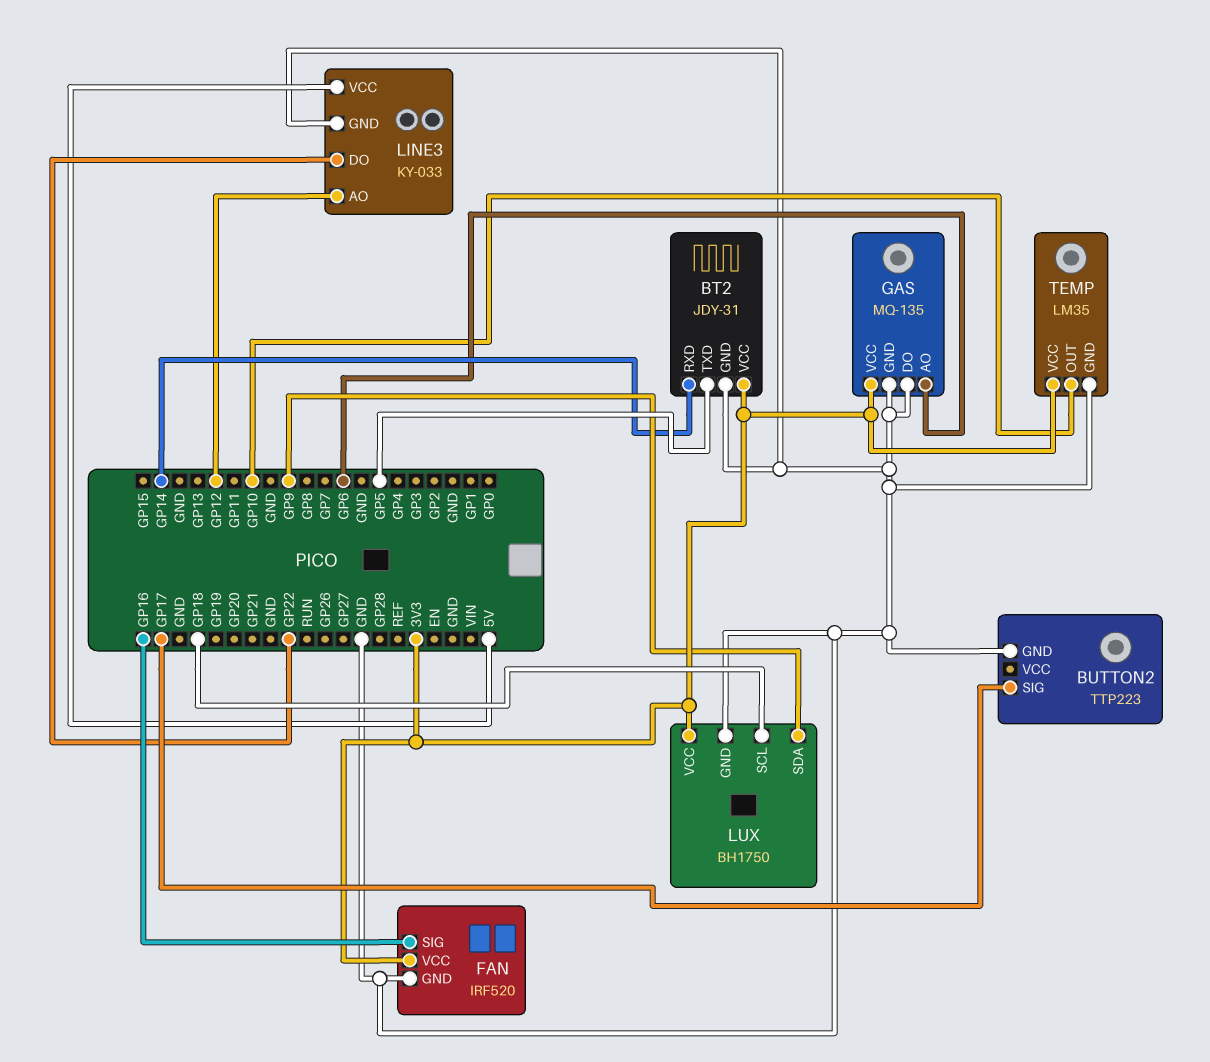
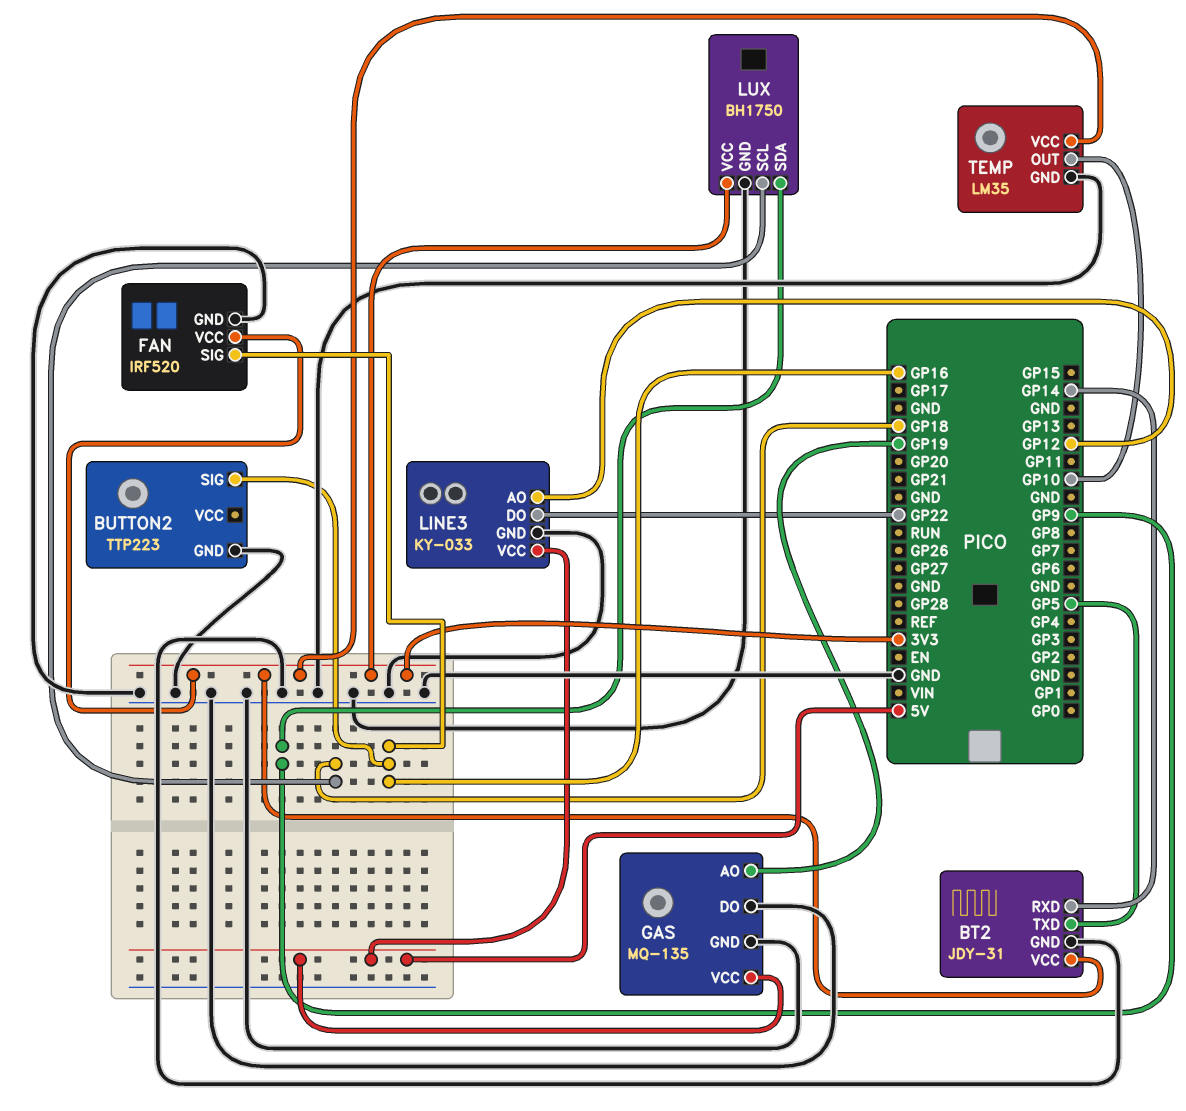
BUTTON2 pin SIG: GP17 -> GP16
GAS pin AO: GP6 -> GP19
GAS pin VCC: 3V3 -> 5V

